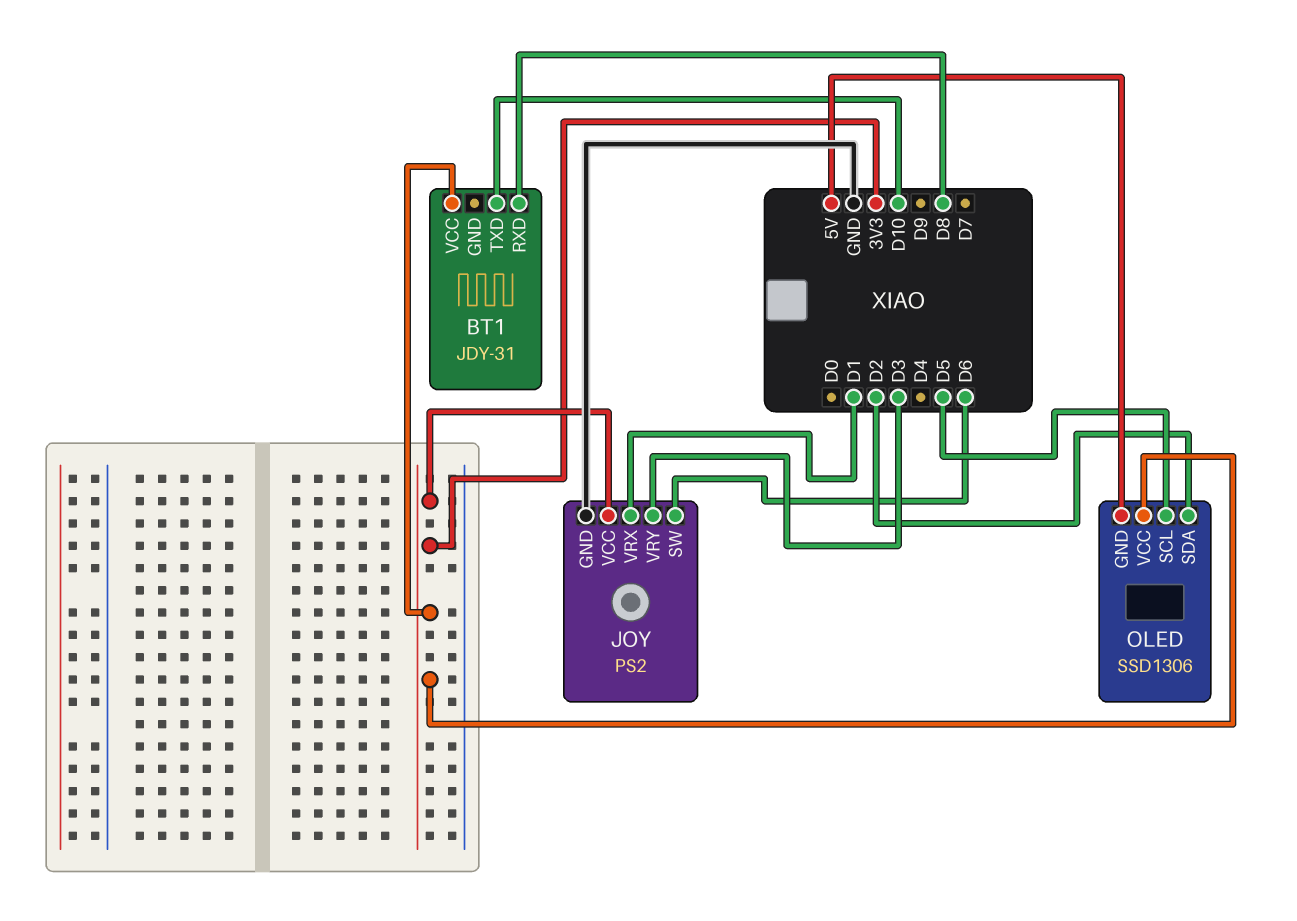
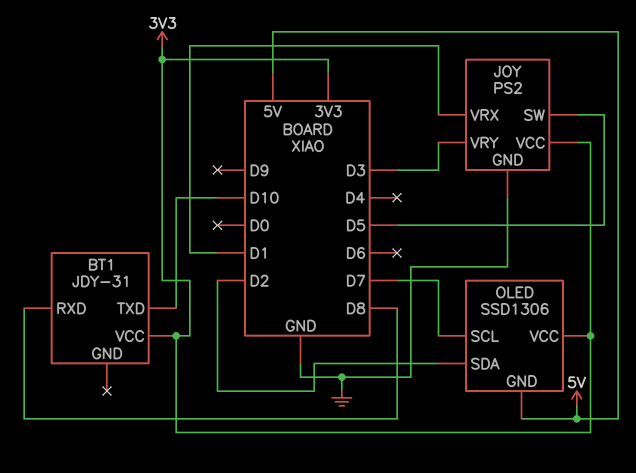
JOY pin SW: D6 -> D5
OLED pin SCL: D5 -> D7

